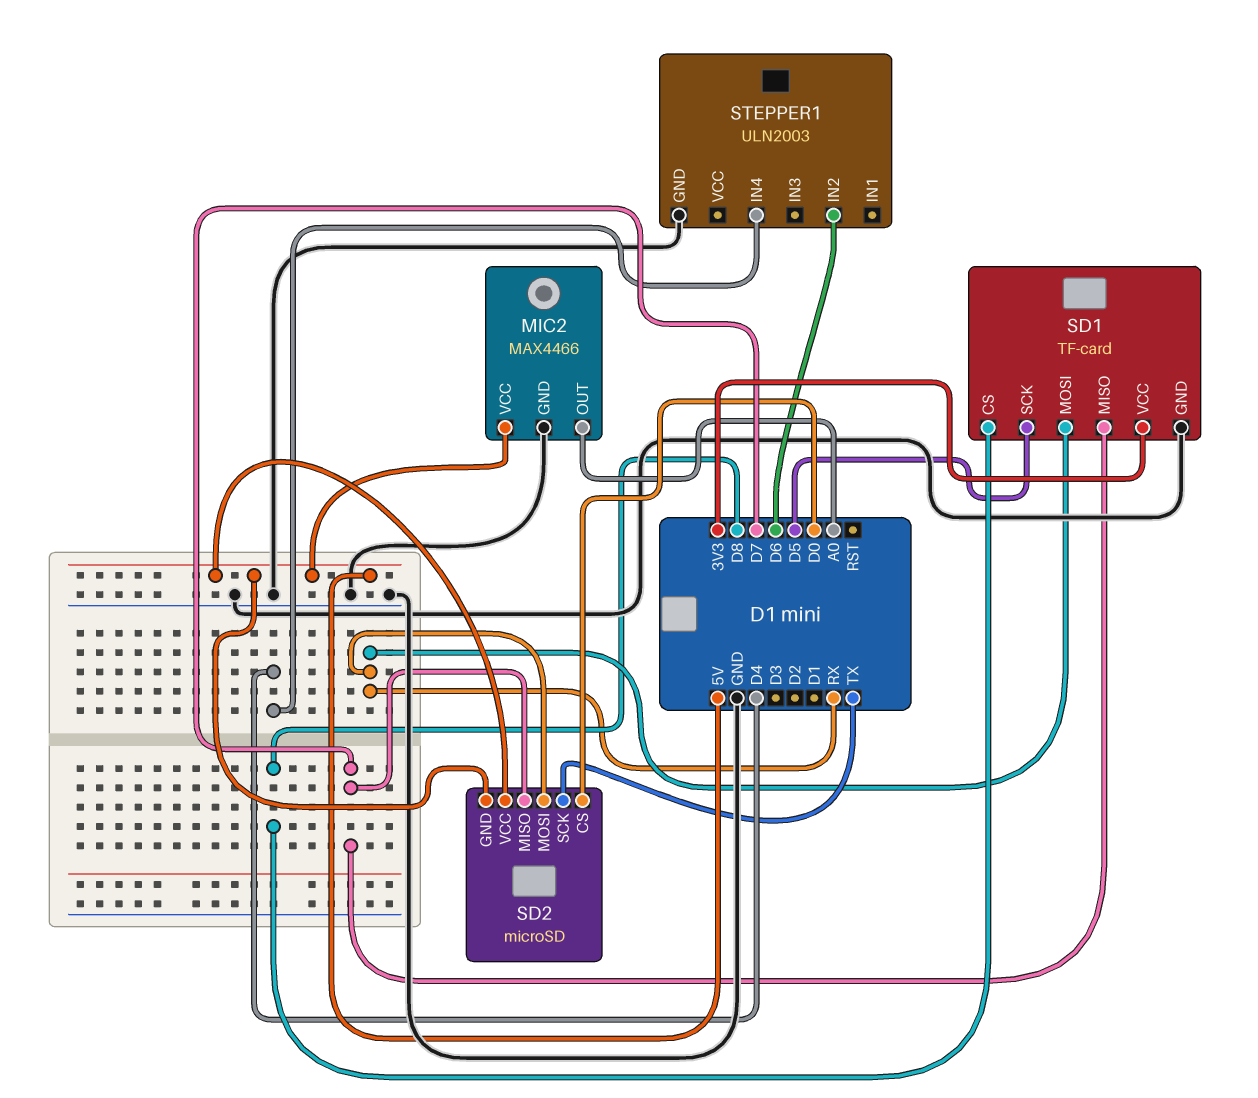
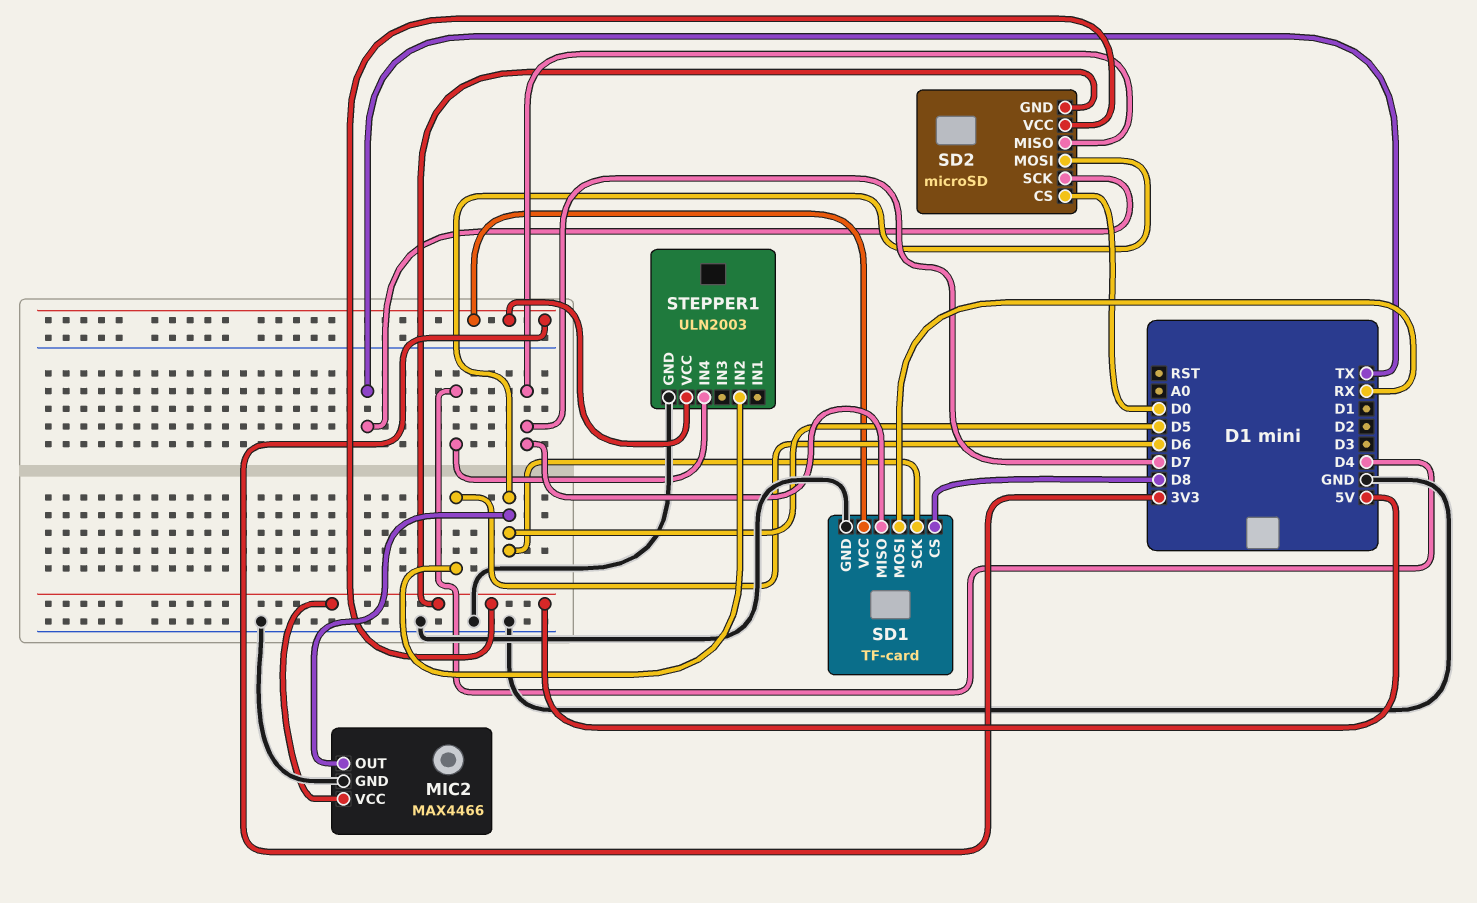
MIC2 pin OUT: A0 -> D5
SD2 pin MOSI: RX -> D5
STEPPER1 pin VCC: none -> 3V3

